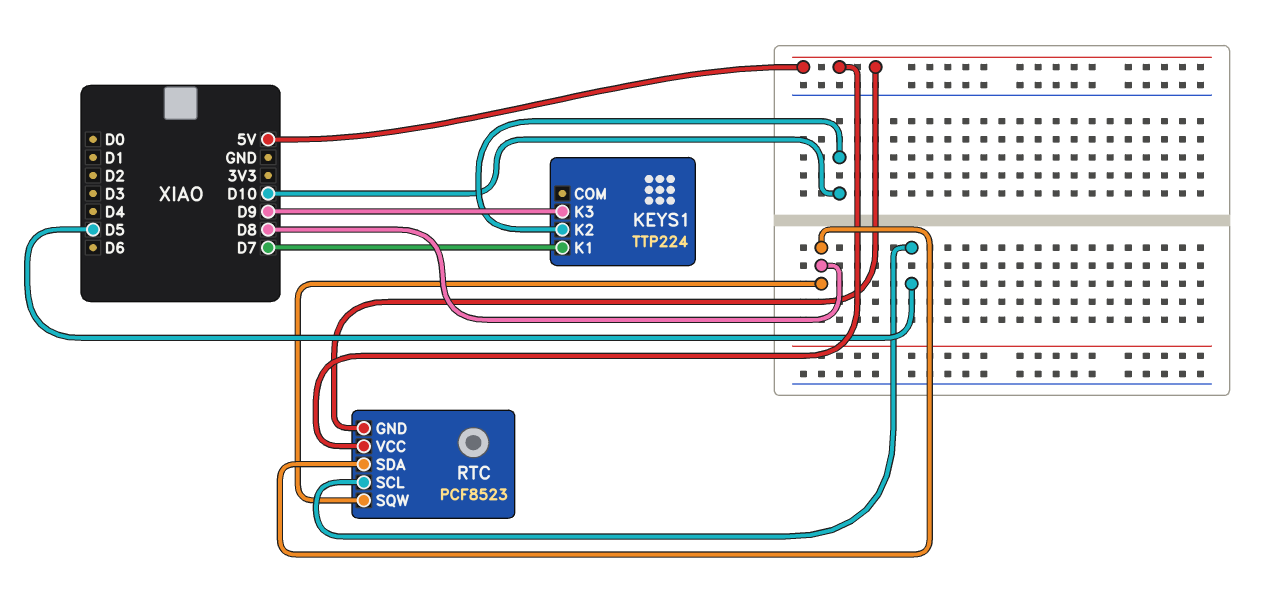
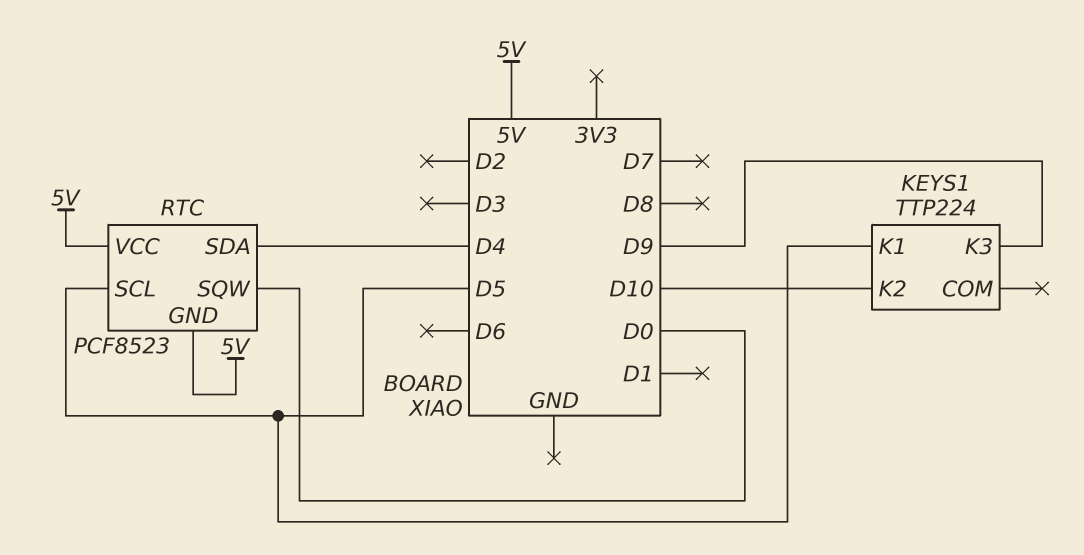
KEYS1 pin K1: D7 -> D5
RTC pin SDA: D8 -> D4
RTC pin SQW: D8 -> D0

